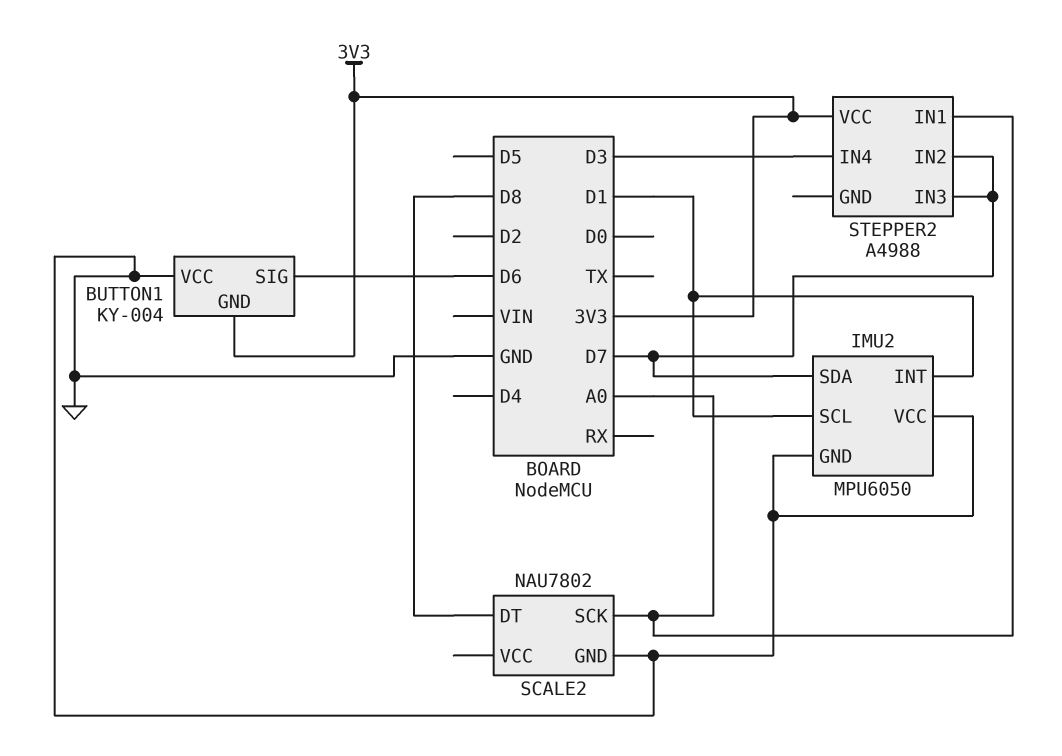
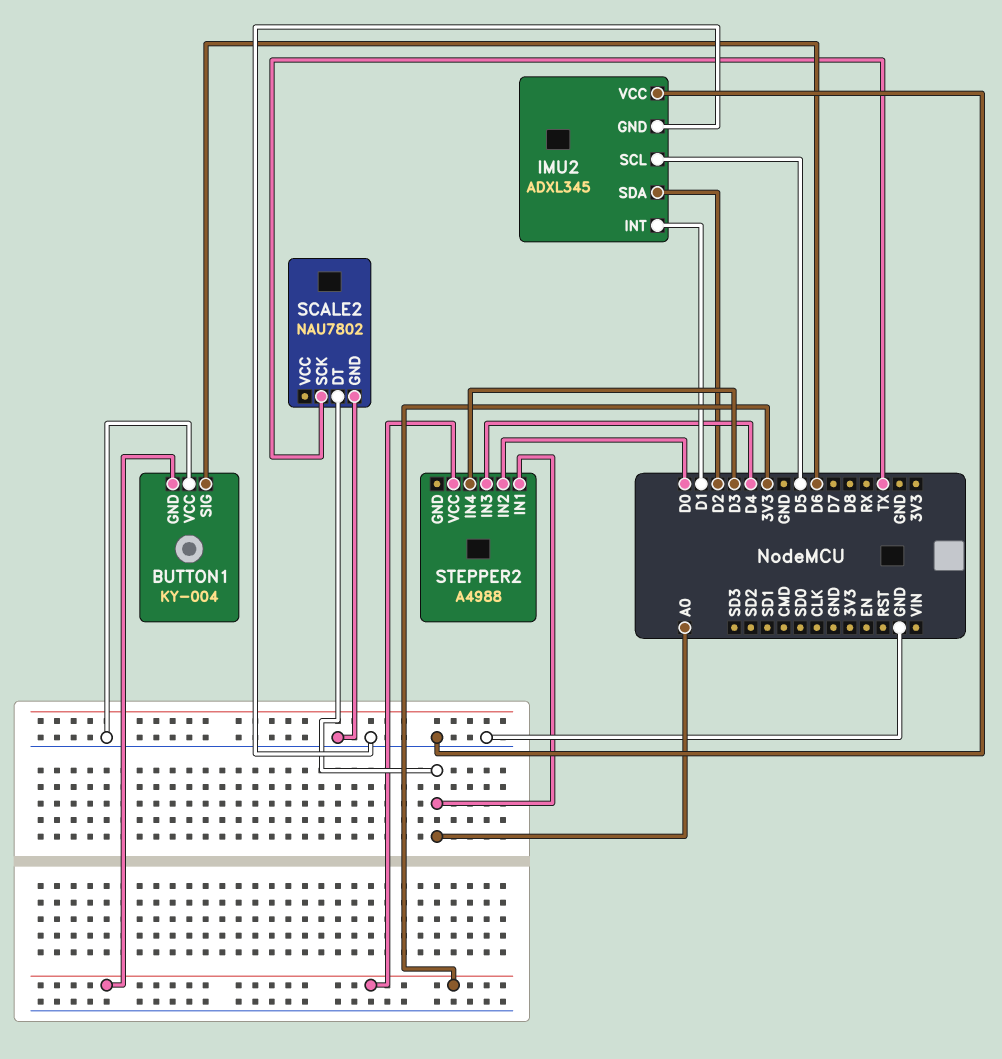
IMU2: MPU6050 -> ADXL345
IMU2 pin SCL: D1 -> D5
IMU2 pin SDA: D7 -> D2
SCALE2 pin DT: D8 -> A0
SCALE2 pin SCK: A0 -> TX
STEPPER2 pin IN2: D7 -> D0
STEPPER2 pin IN3: D7 -> D4

